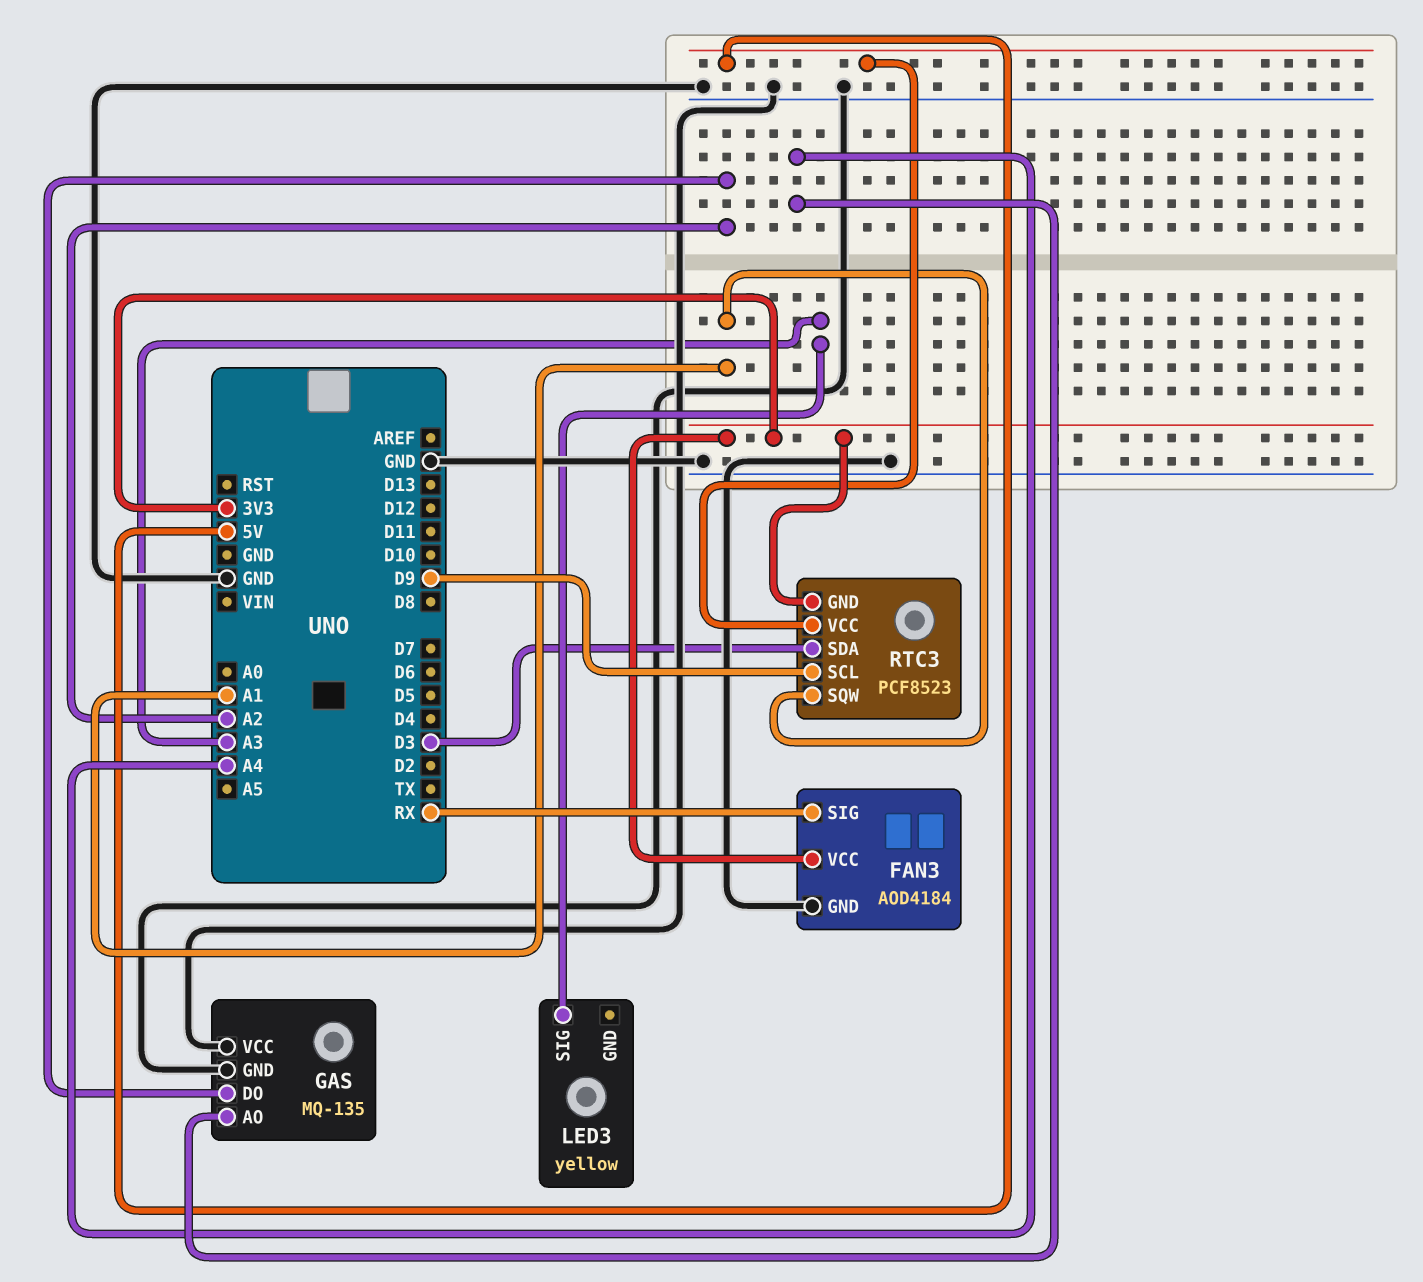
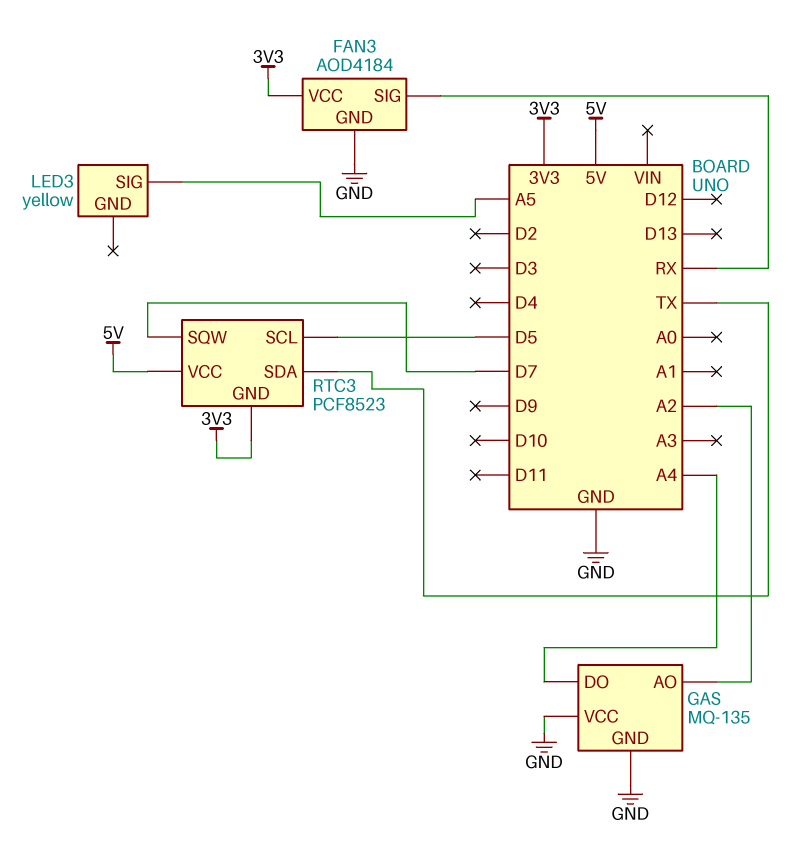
GAS pin AO: A4 -> A2
GAS pin DO: A2 -> A4
LED3 pin SIG: A3 -> A5
RTC3 pin SCL: D9 -> D5
RTC3 pin SDA: D3 -> TX
RTC3 pin SQW: A1 -> D7

